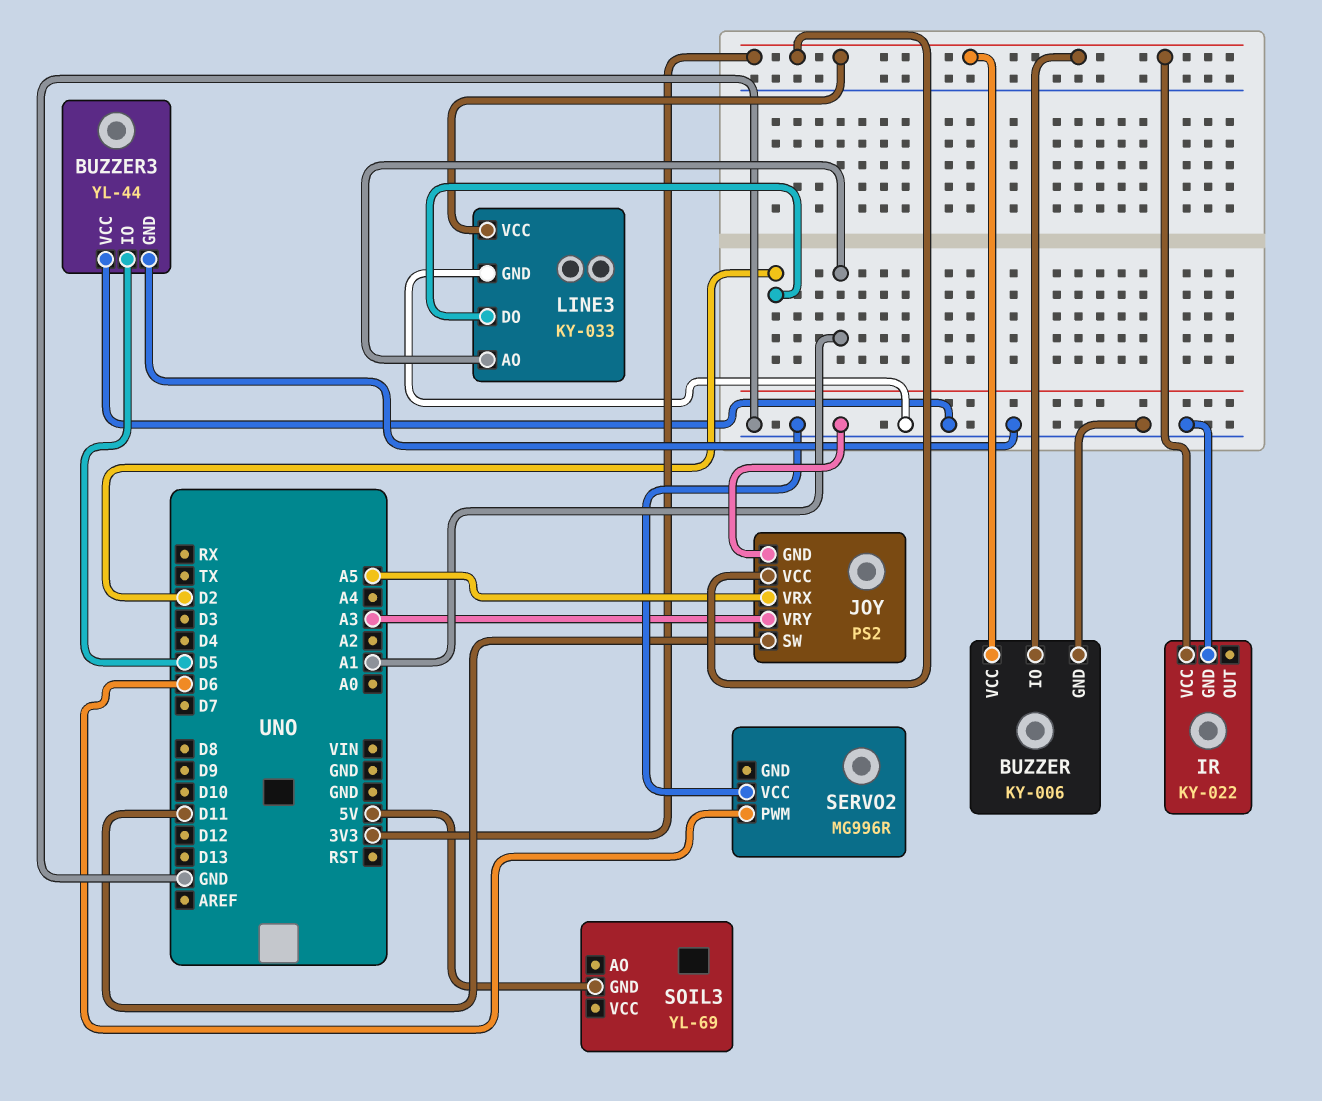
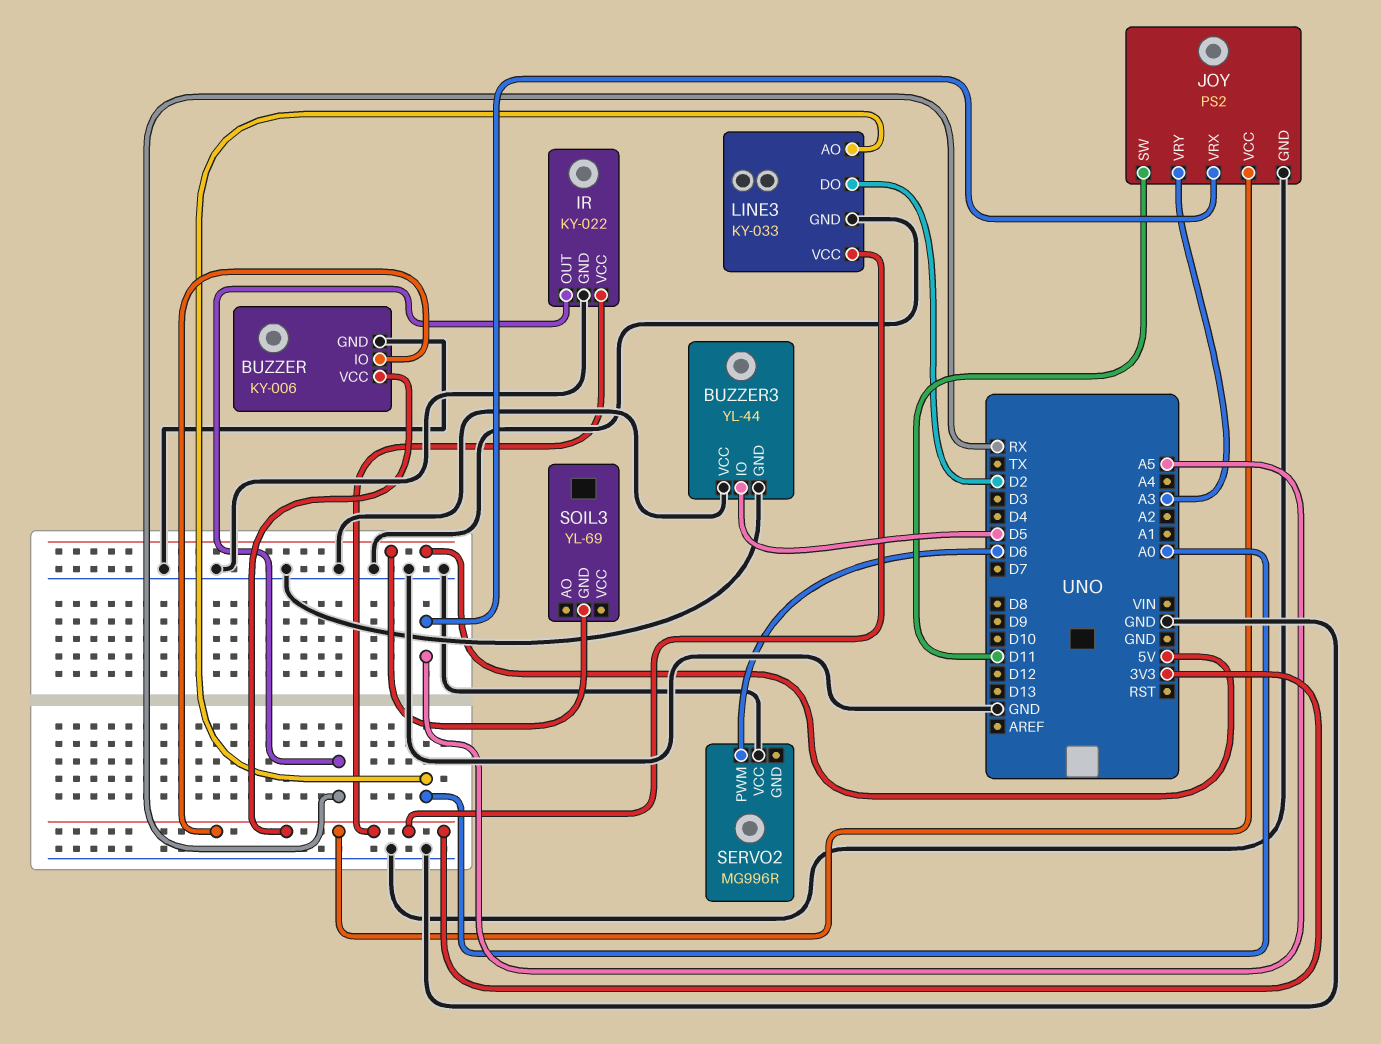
IR pin OUT: none -> RX
LINE3 pin AO: A1 -> A0

